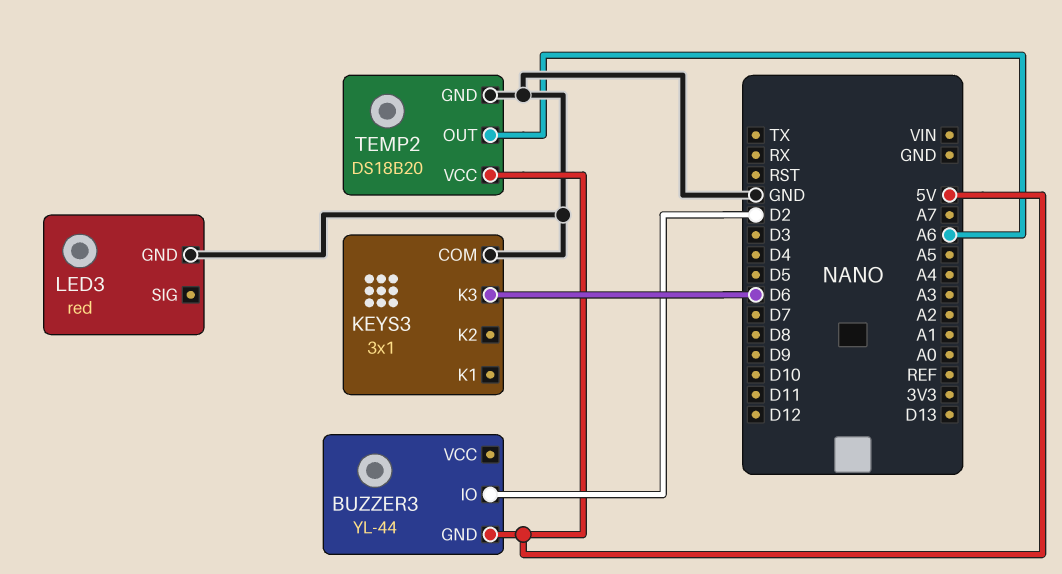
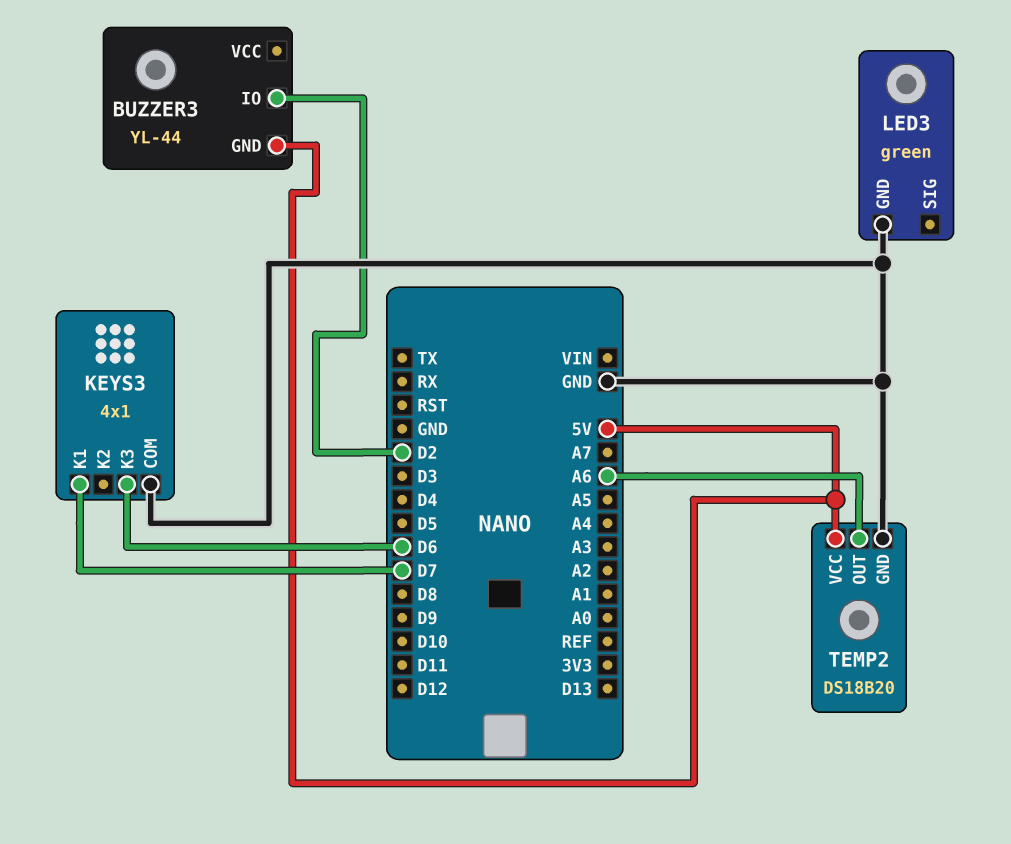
KEYS3: 3x1 -> 4x1
KEYS3 pin K1: none -> D7
LED3: red -> green

